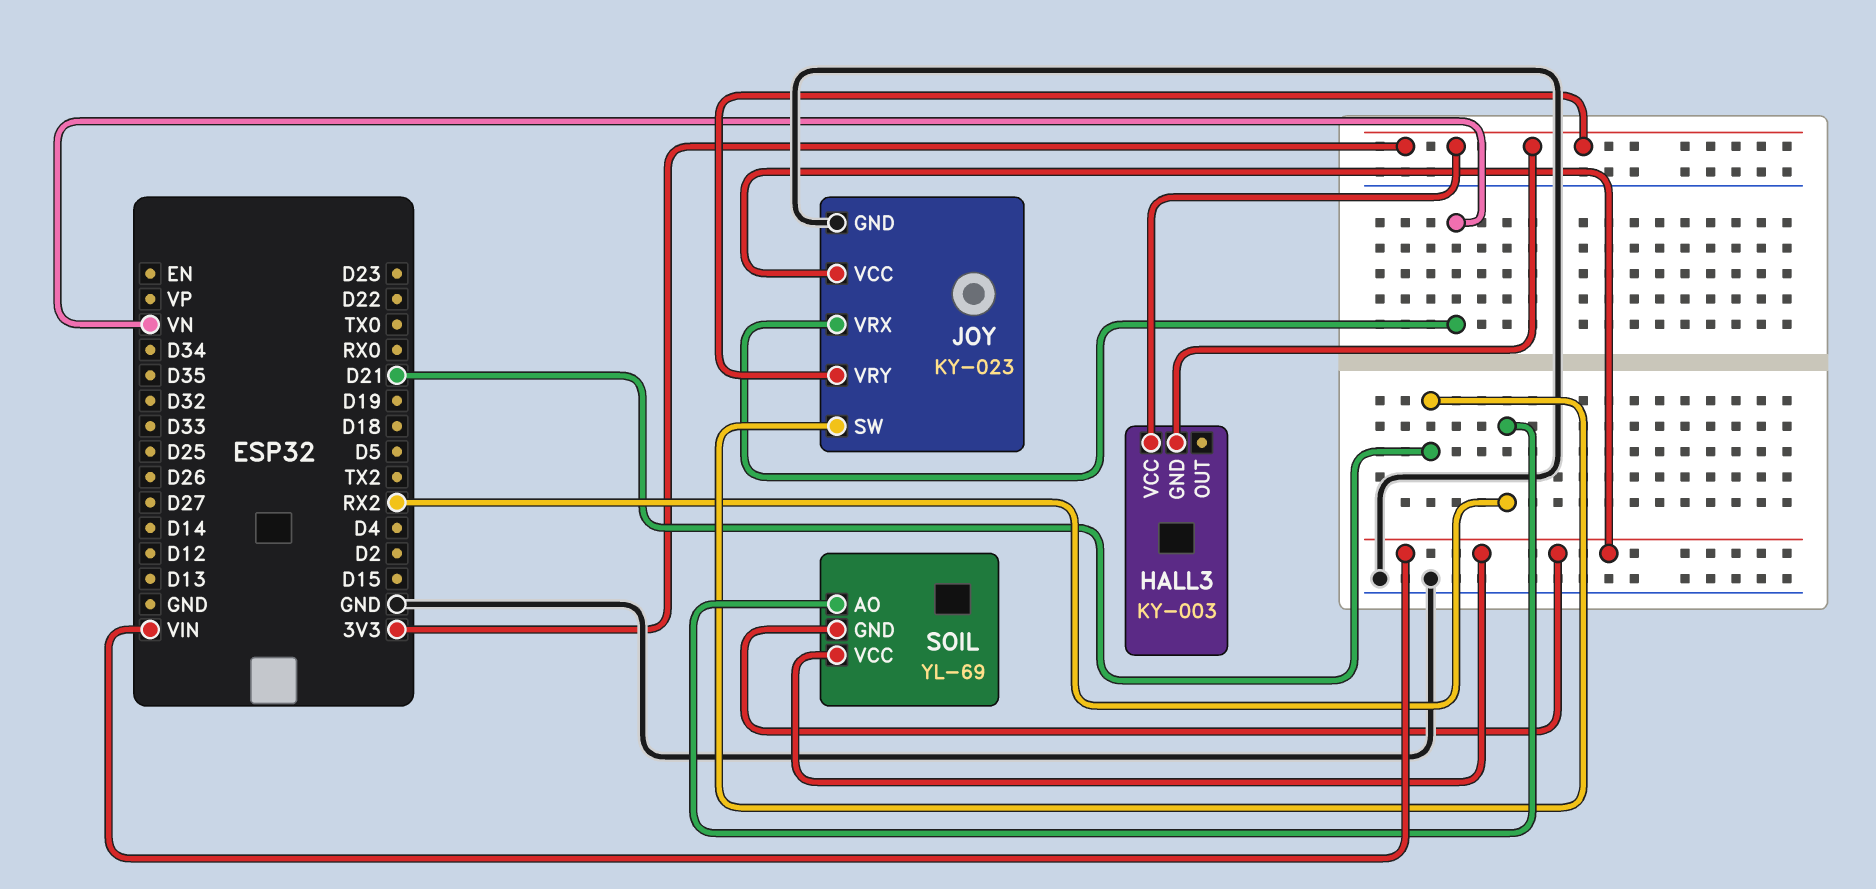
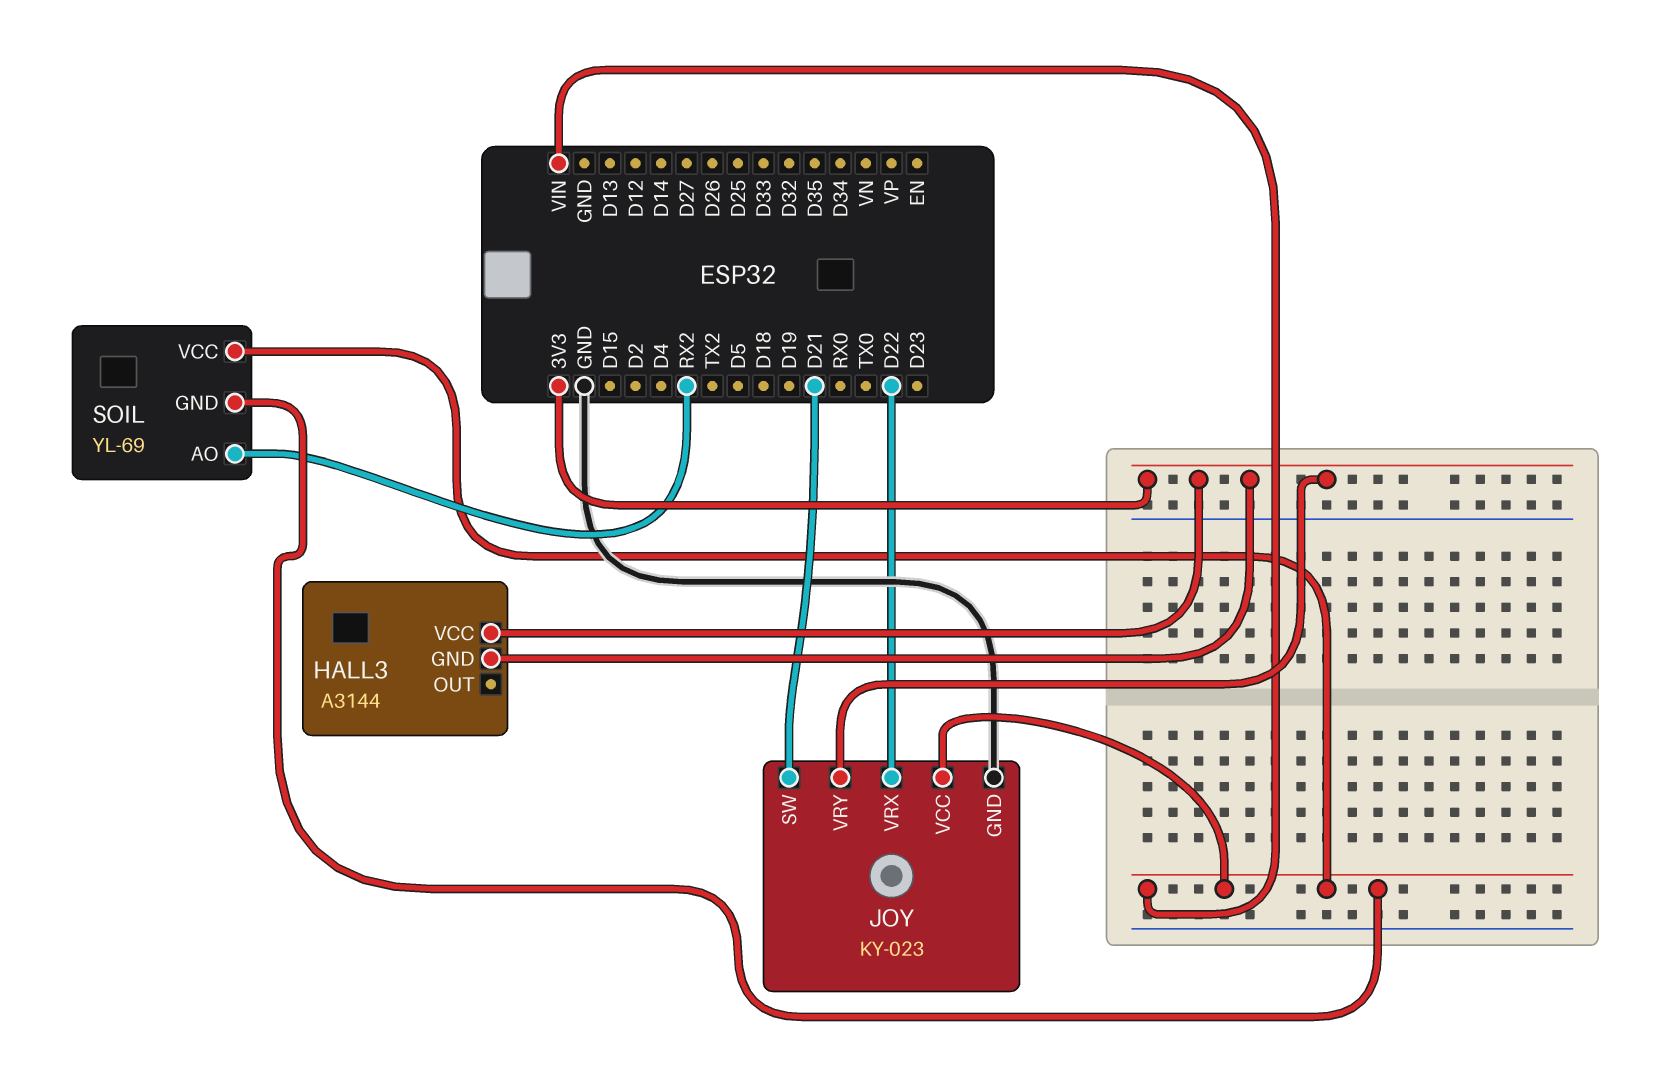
HALL3: KY-003 -> A3144
JOY pin VRX: VN -> D22

